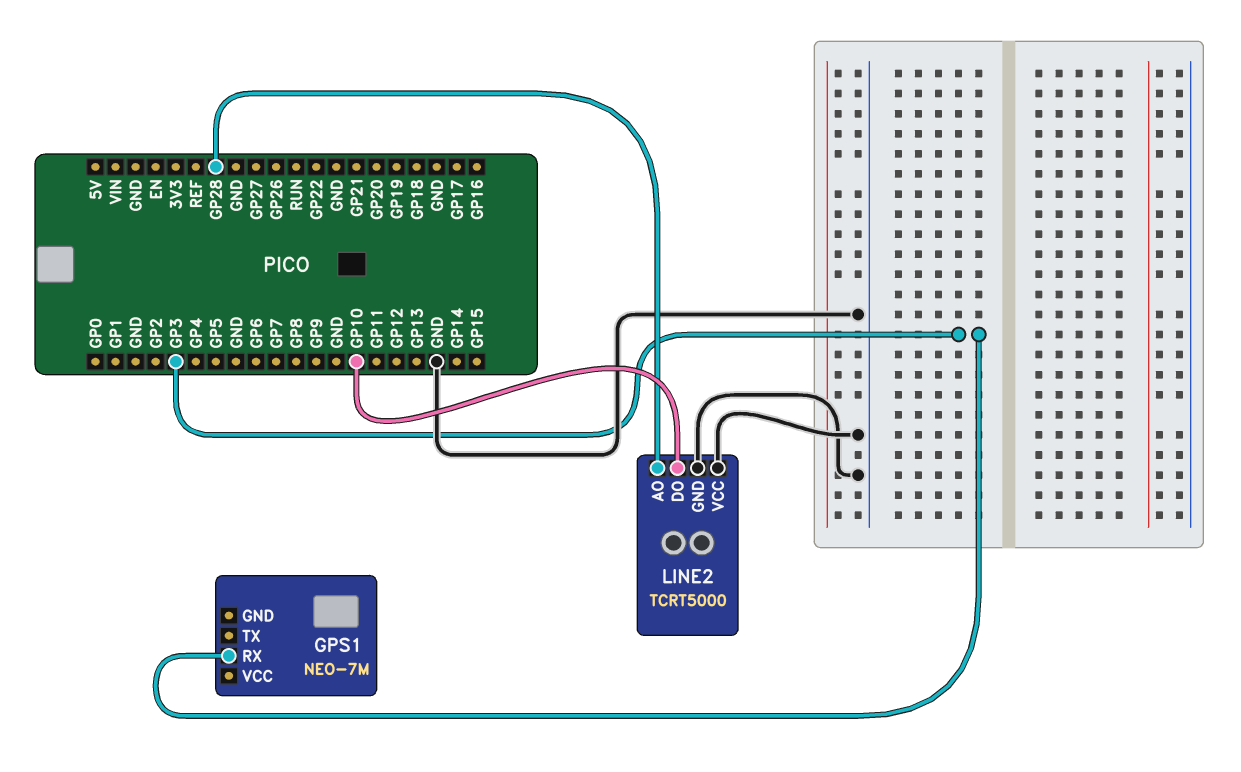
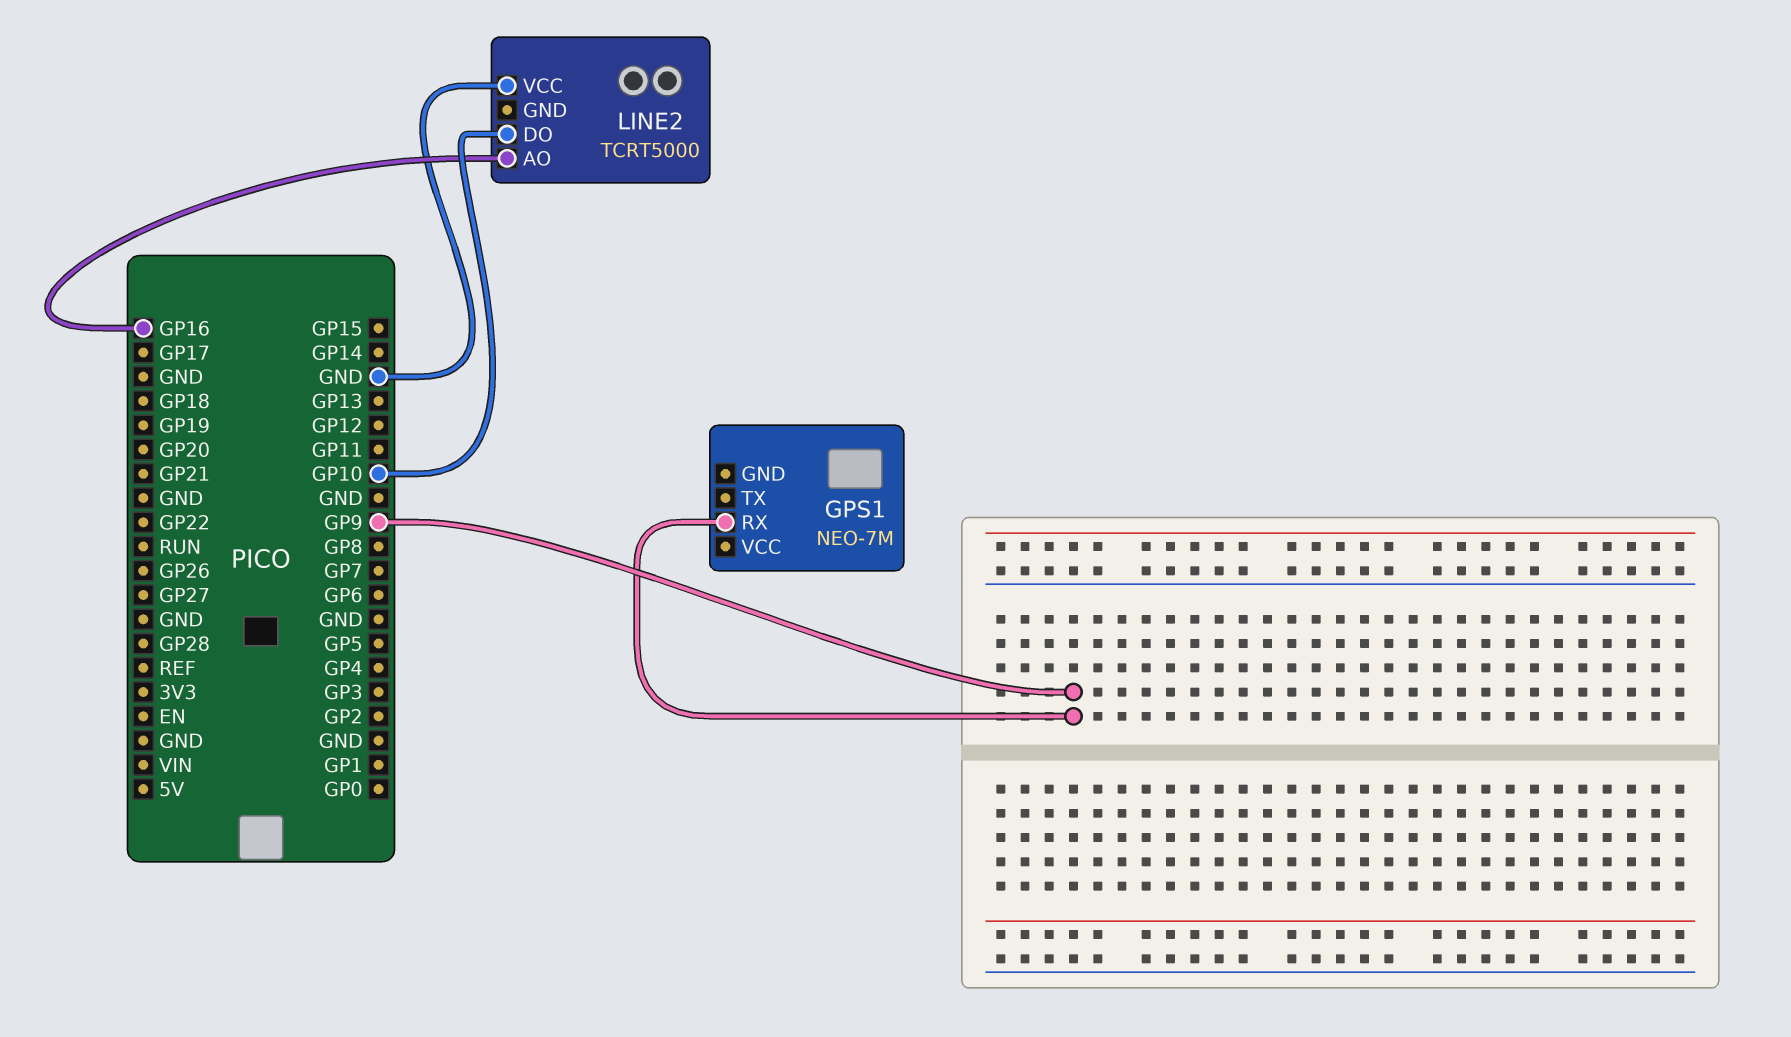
GPS1 pin RX: GP3 -> GP9
LINE2 pin AO: GP28 -> GP16
LINE2 pin GND: GND -> none

